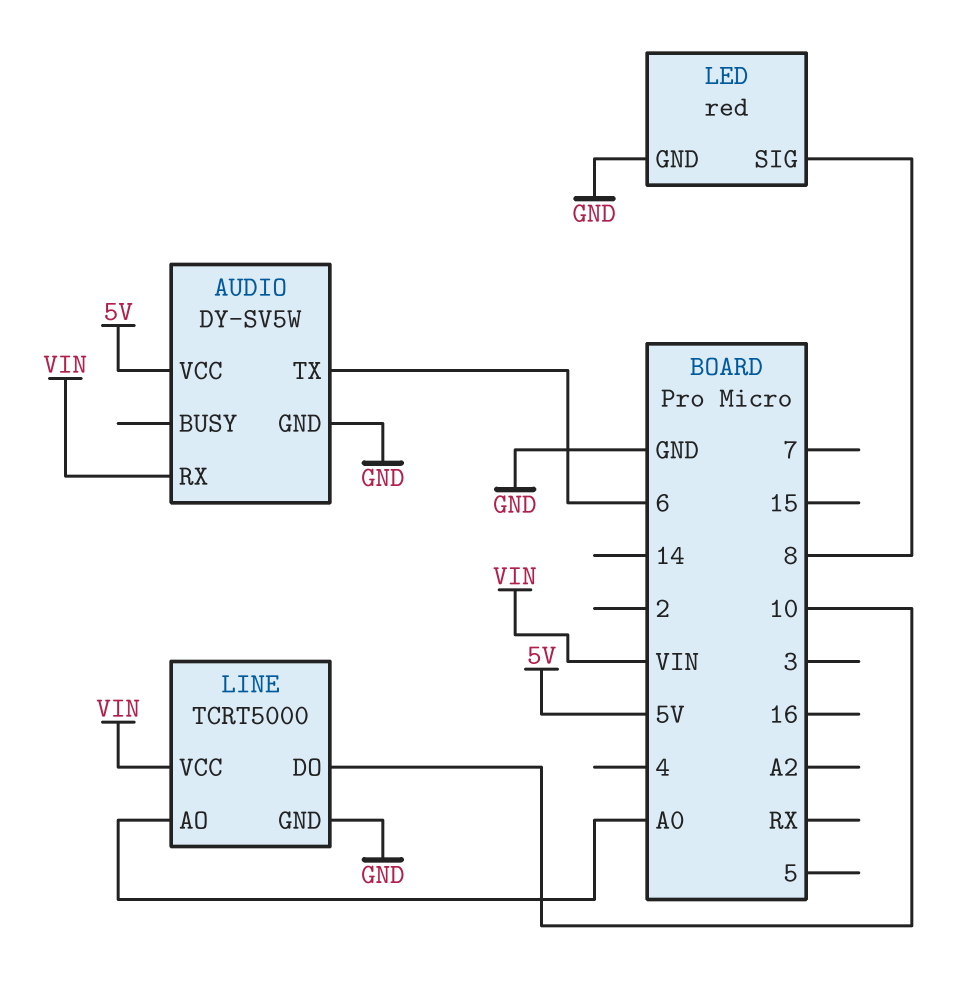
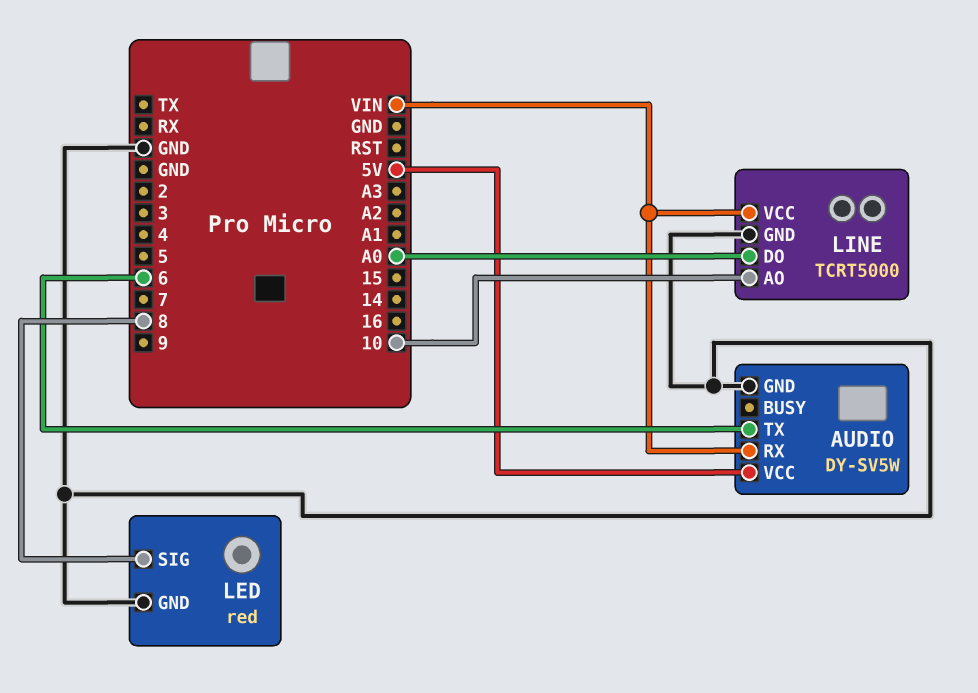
LINE pin AO: A0 -> 10
LINE pin DO: 10 -> A0

